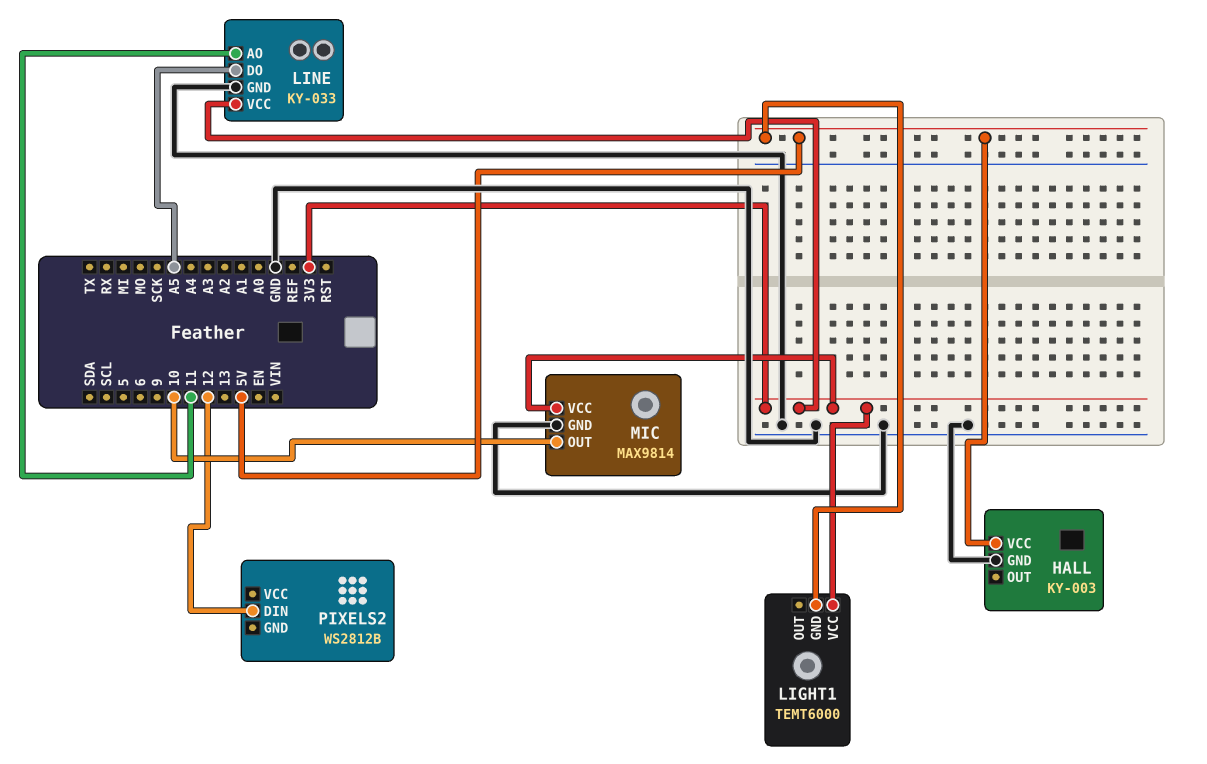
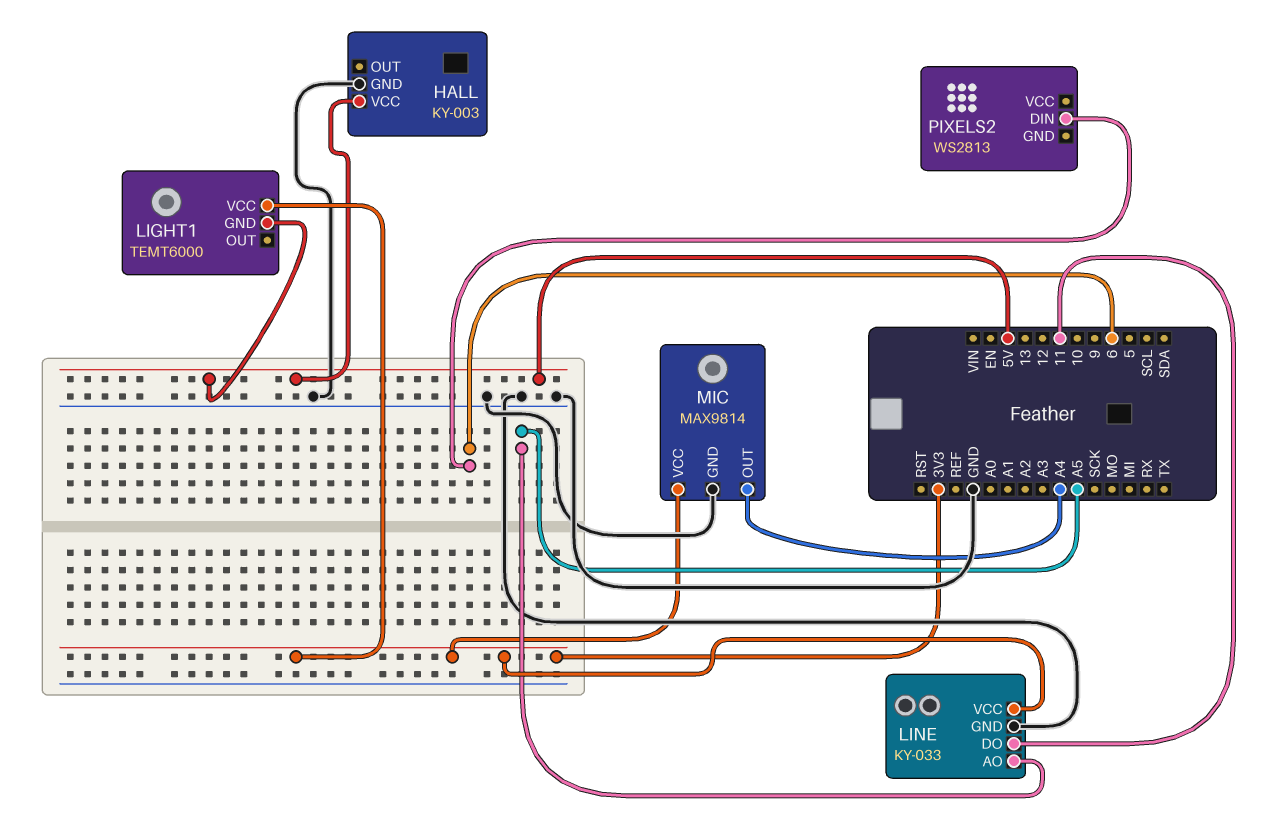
LINE pin AO: 11 -> A5
LINE pin DO: A5 -> 11
MIC pin OUT: 10 -> A4
PIXELS2: WS2812B -> WS2813
PIXELS2 pin DIN: 12 -> 6

